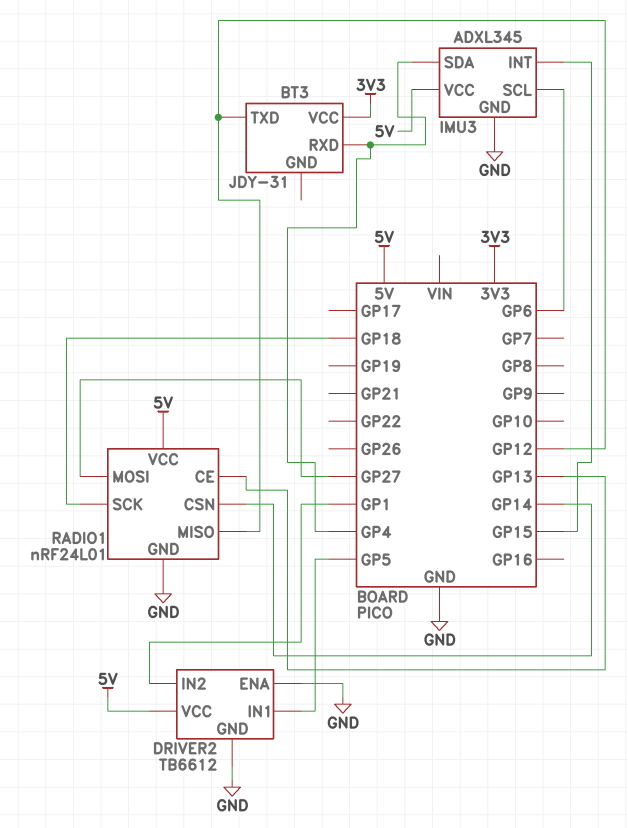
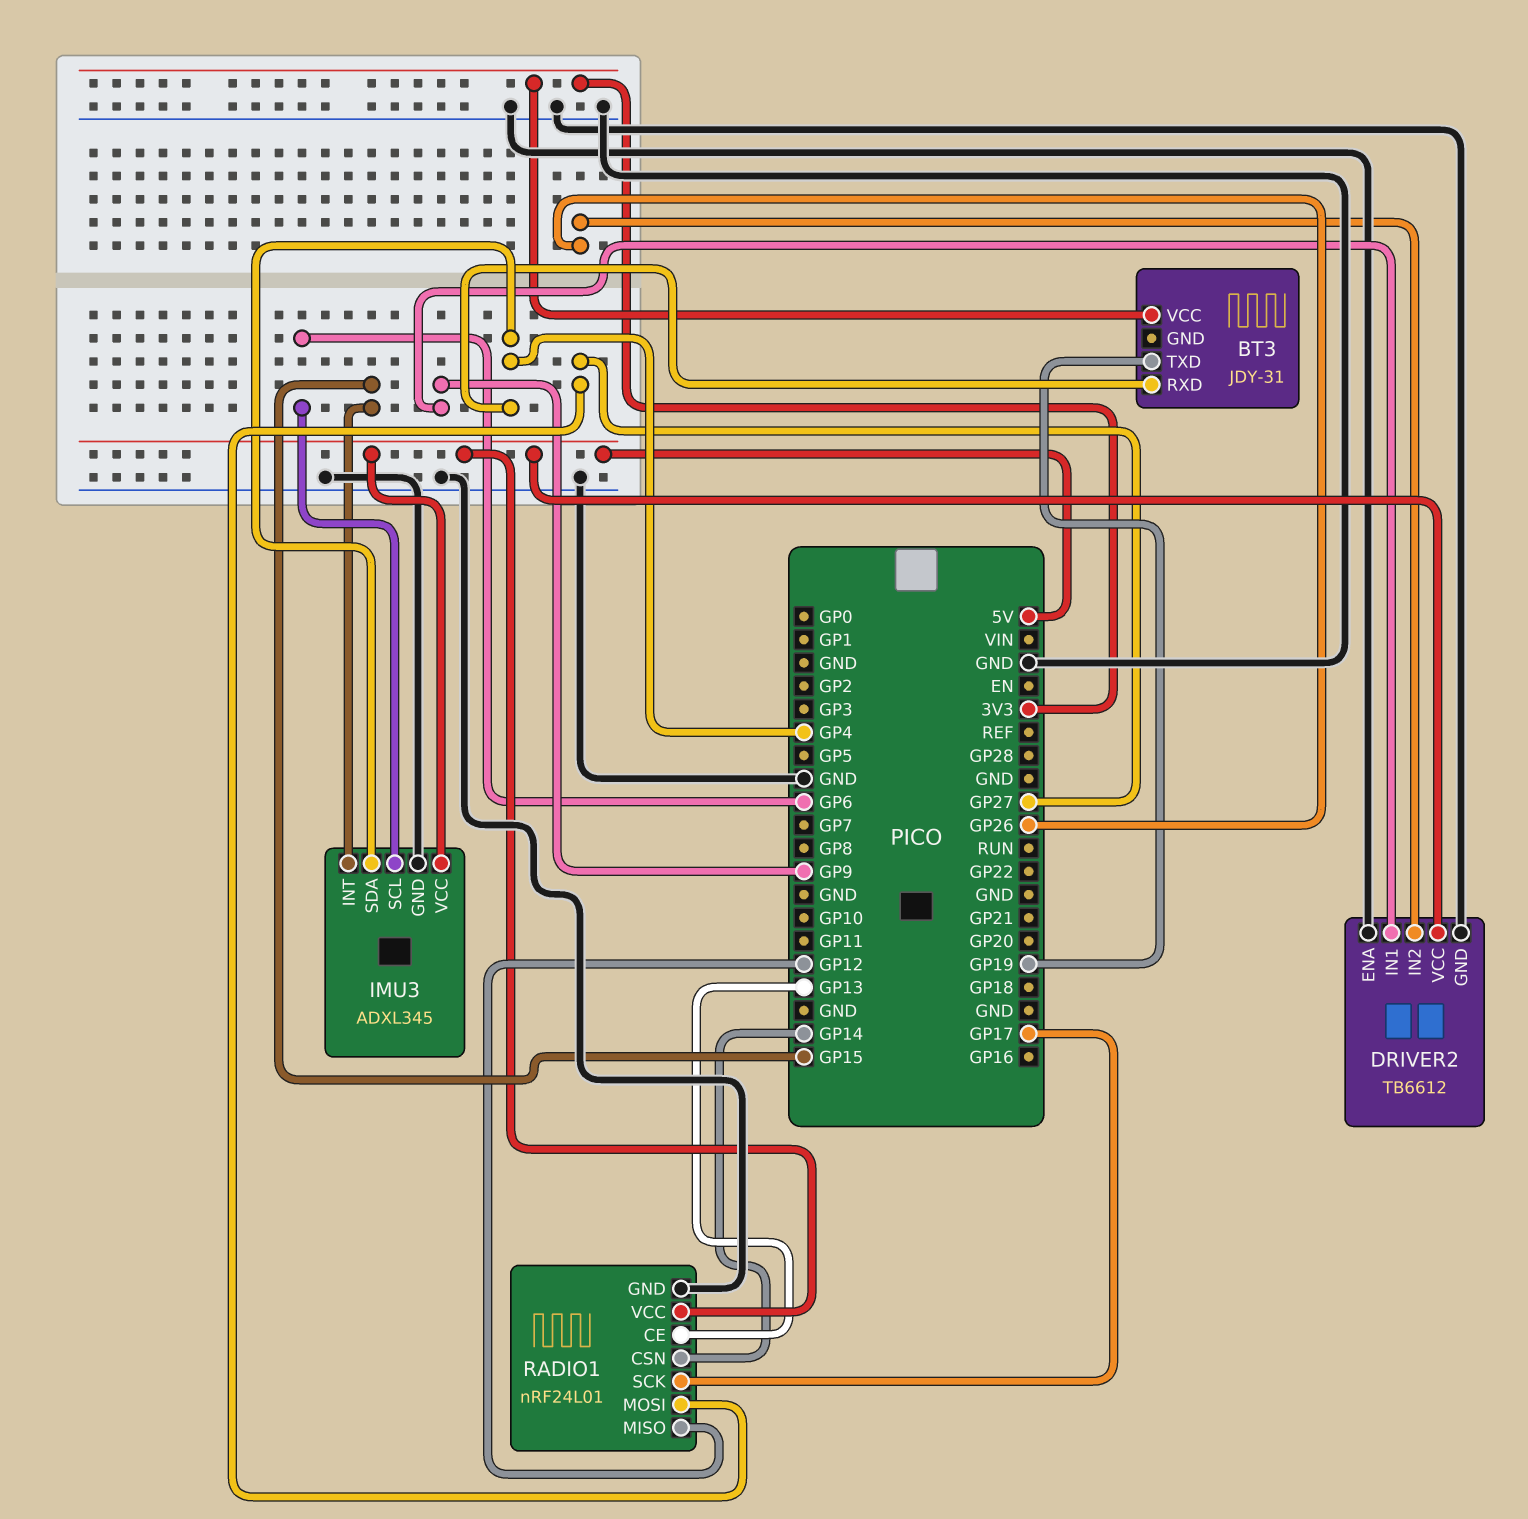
BT3 pin TXD: GP12 -> GP19
DRIVER2 pin IN1: GP5 -> GP9
DRIVER2 pin IN2: GP1 -> GP26
RADIO1 pin SCK: GP18 -> GP17

